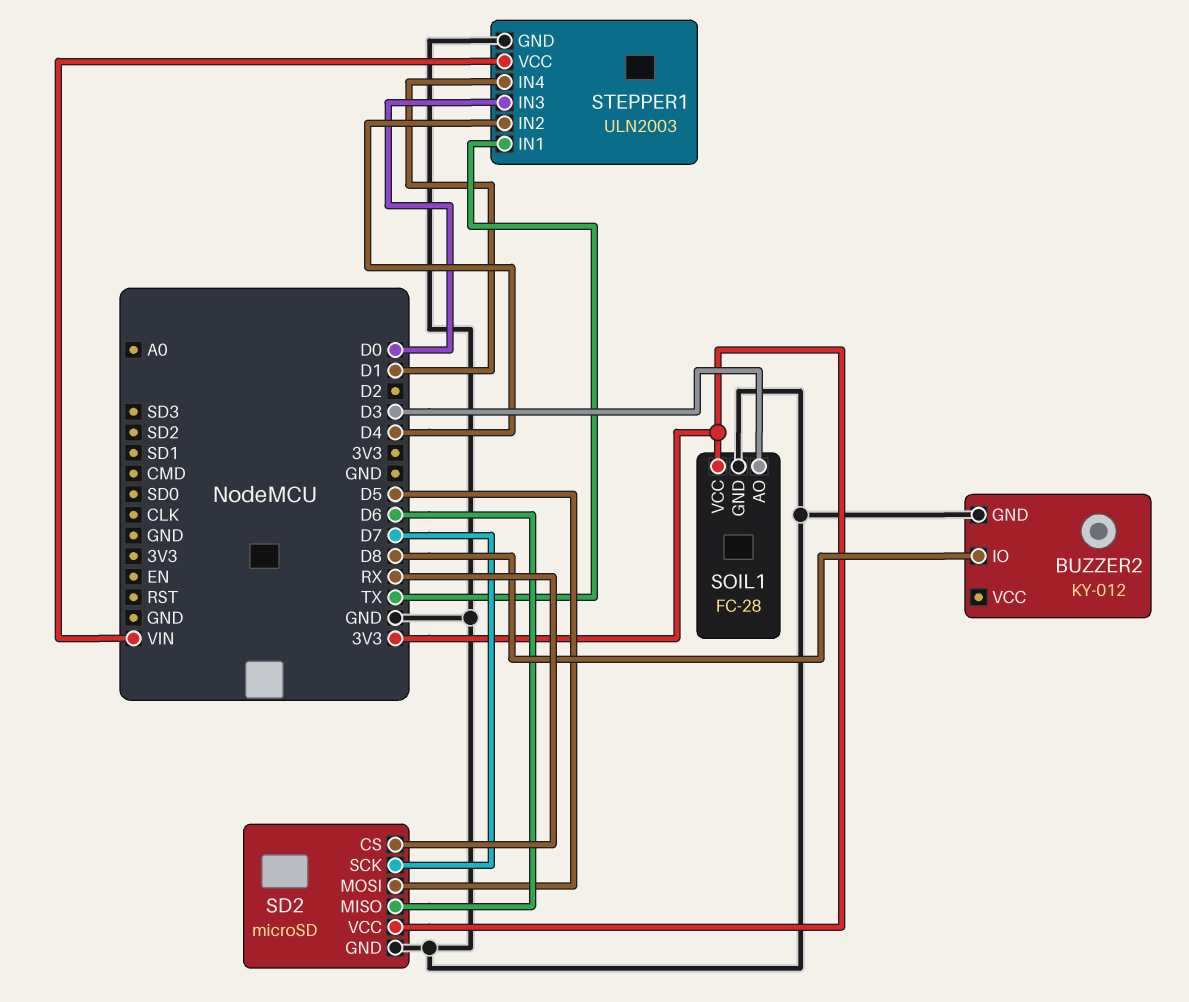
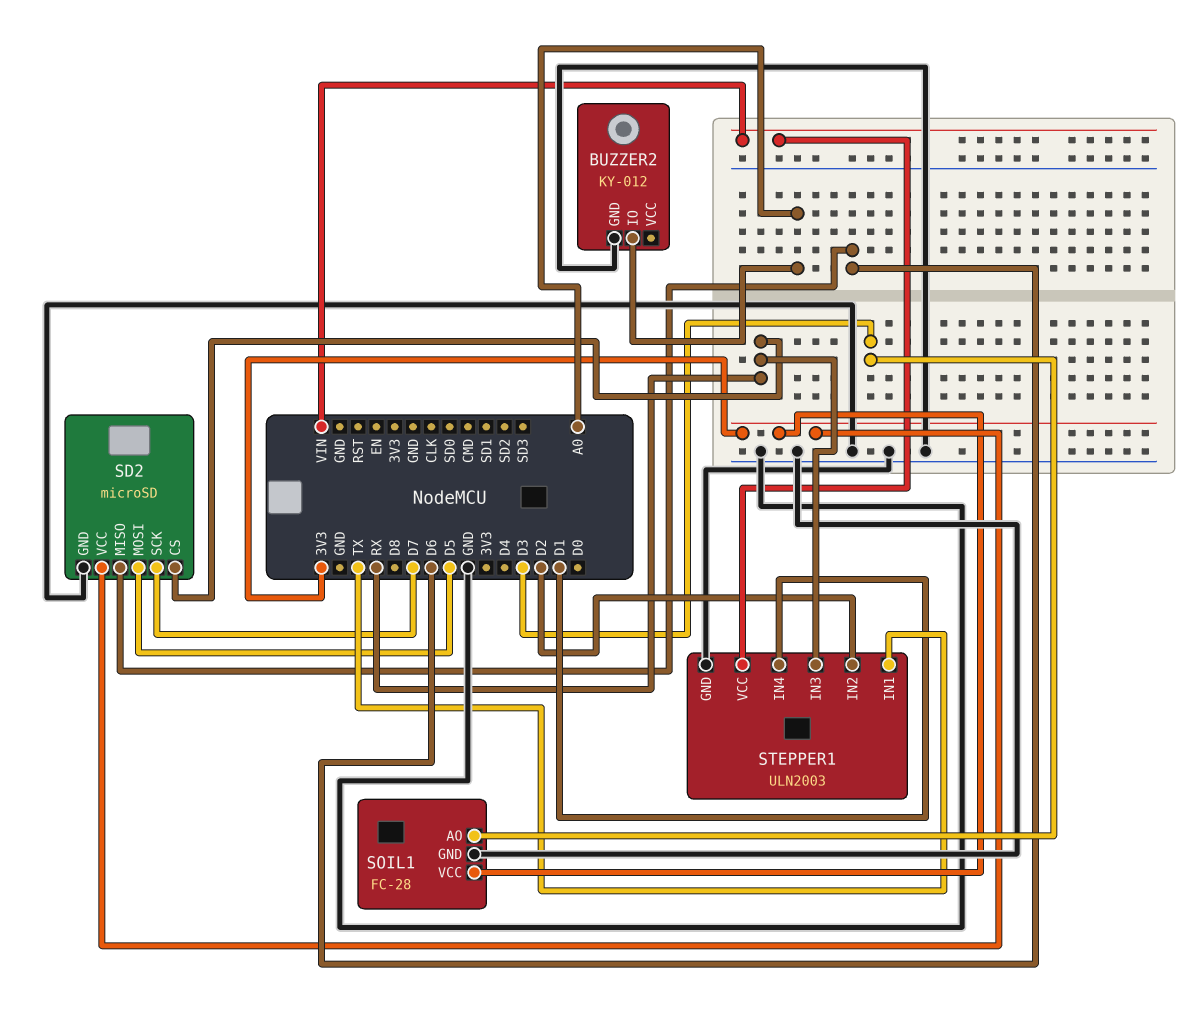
BUZZER2 pin IO: D8 -> A0
STEPPER1 pin IN2: D4 -> D2
STEPPER1 pin IN3: D0 -> RX

